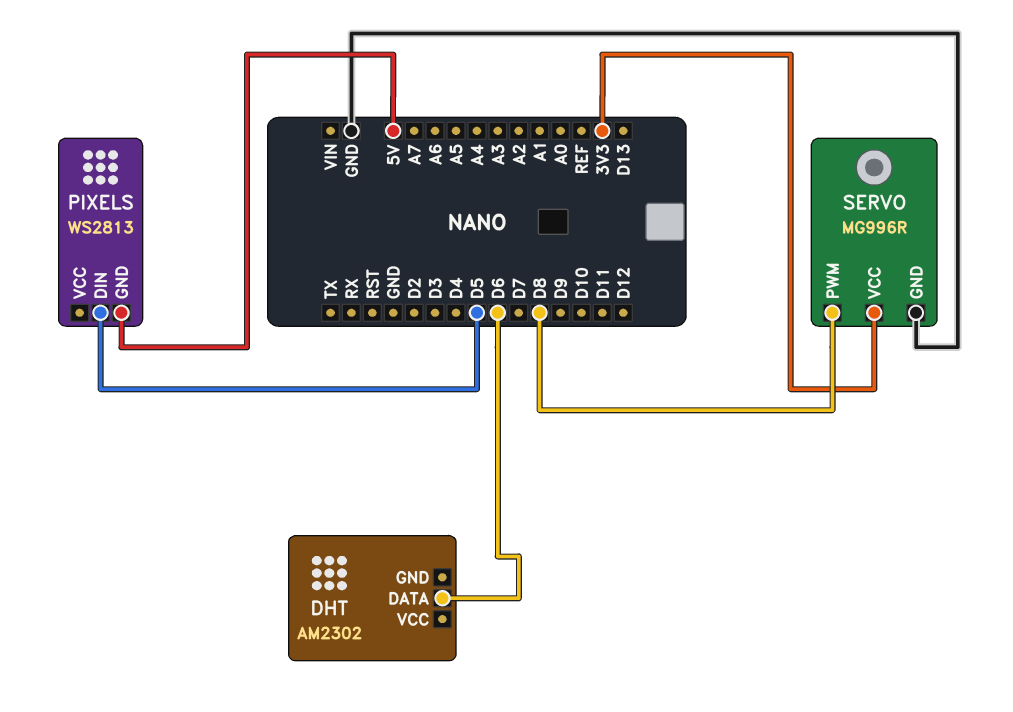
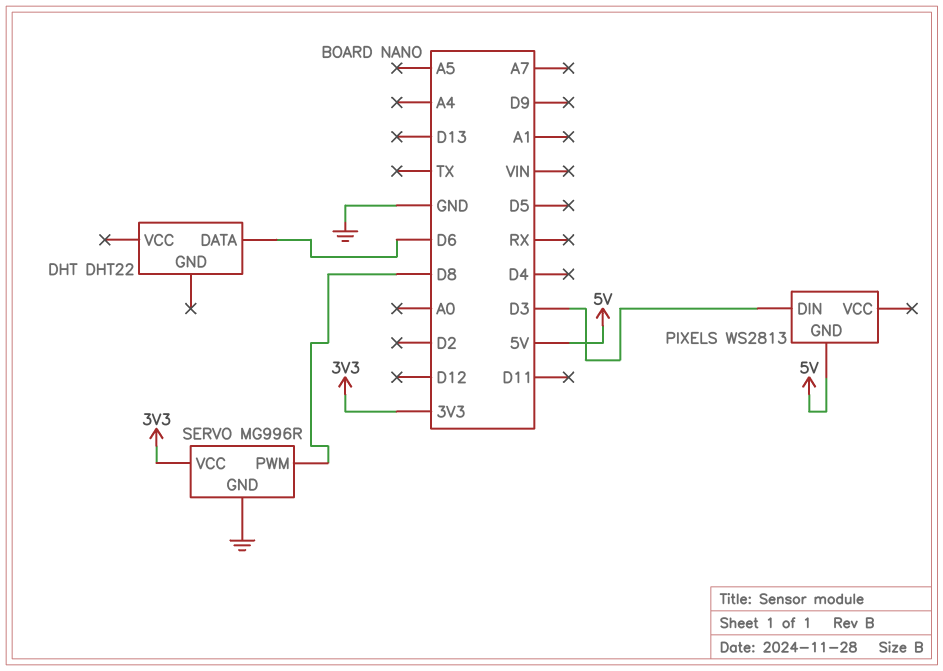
DHT: AM2302 -> DHT22
PIXELS pin DIN: D5 -> D3

